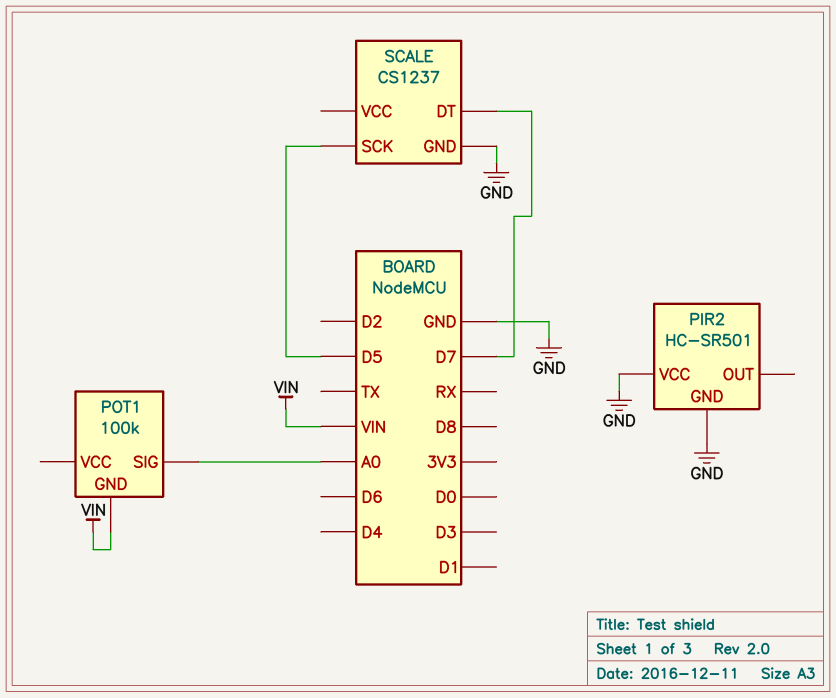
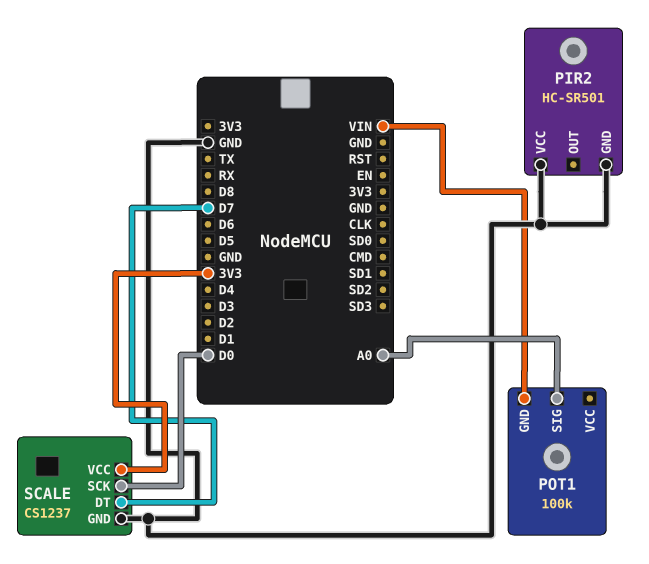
SCALE pin SCK: D5 -> D0
SCALE pin VCC: none -> 3V3

